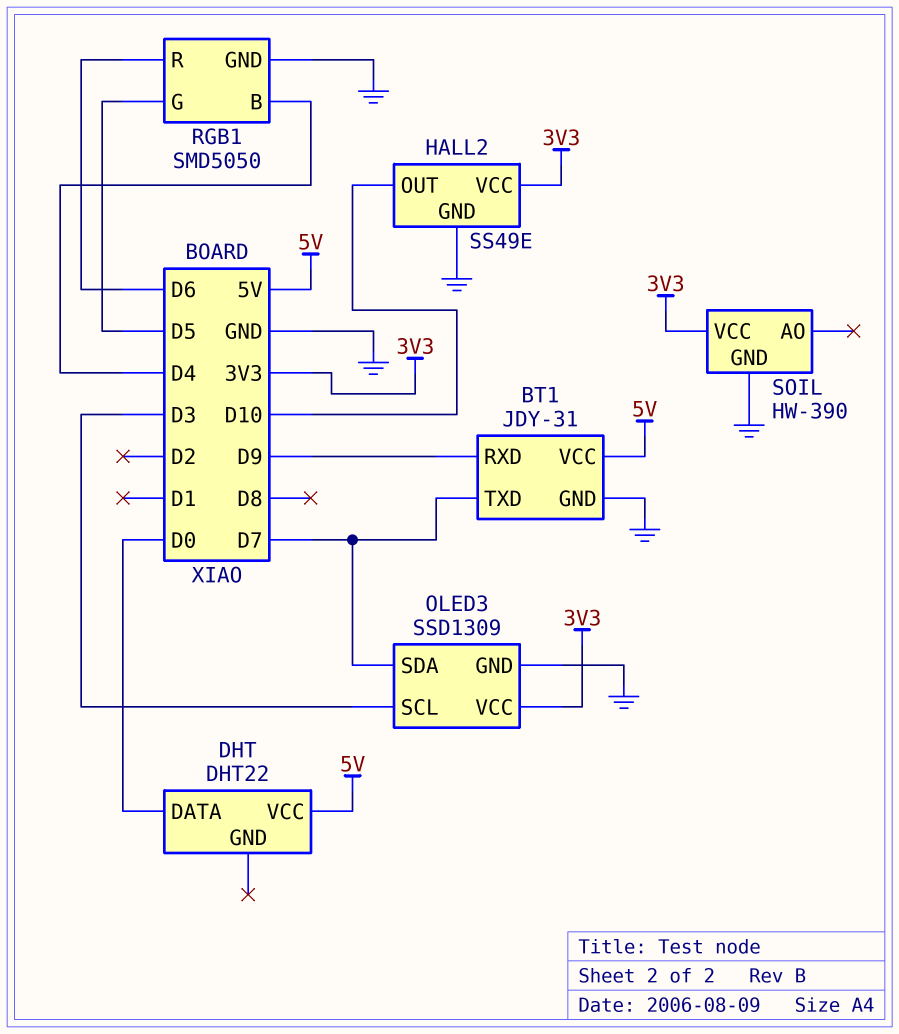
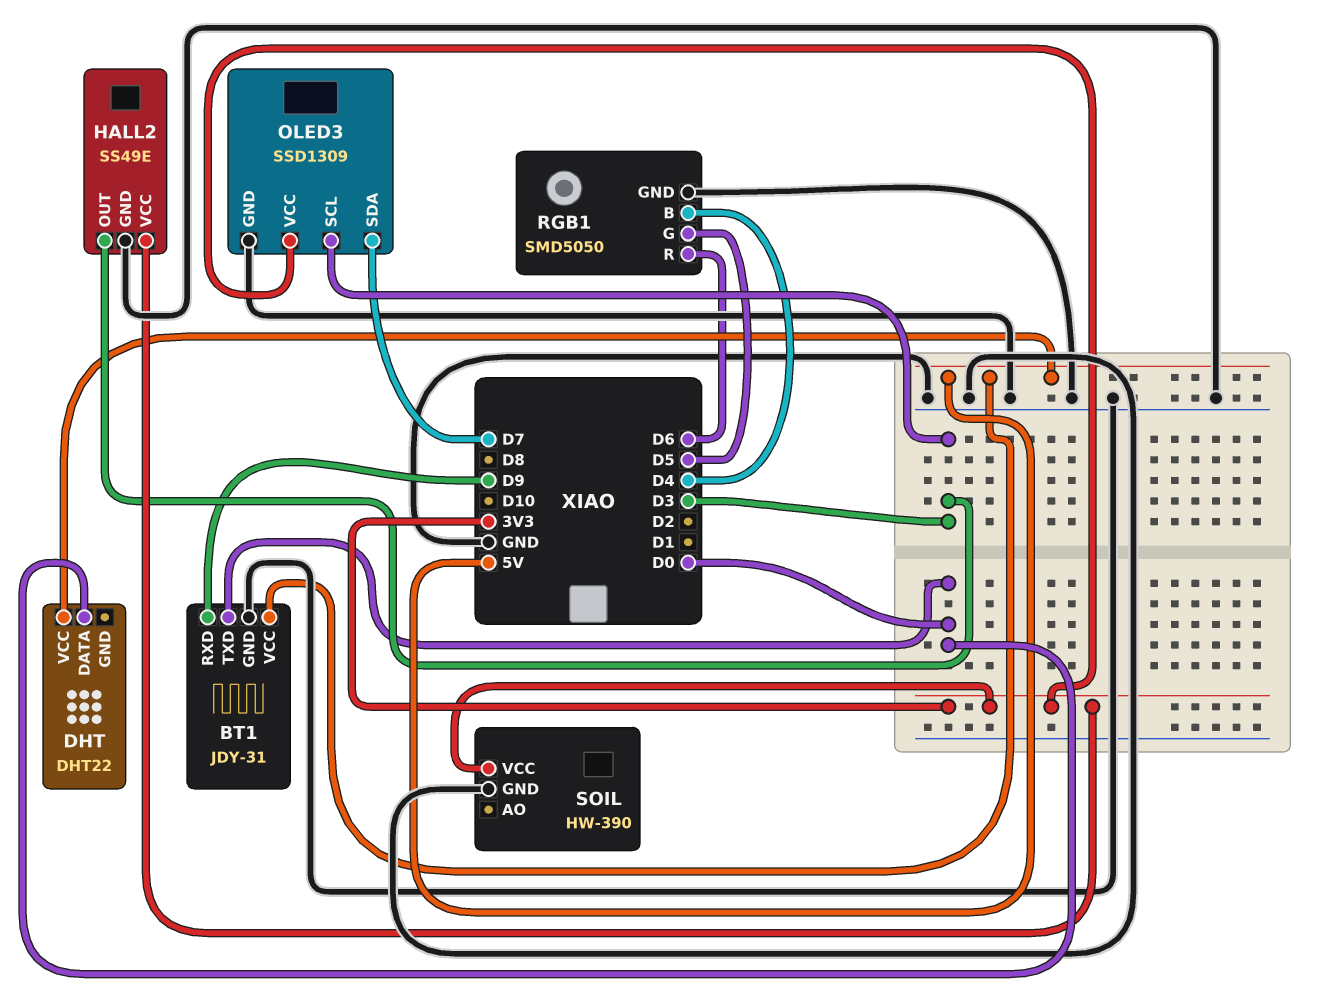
BT1 pin TXD: D7 -> D0
HALL2 pin OUT: D10 -> D3

